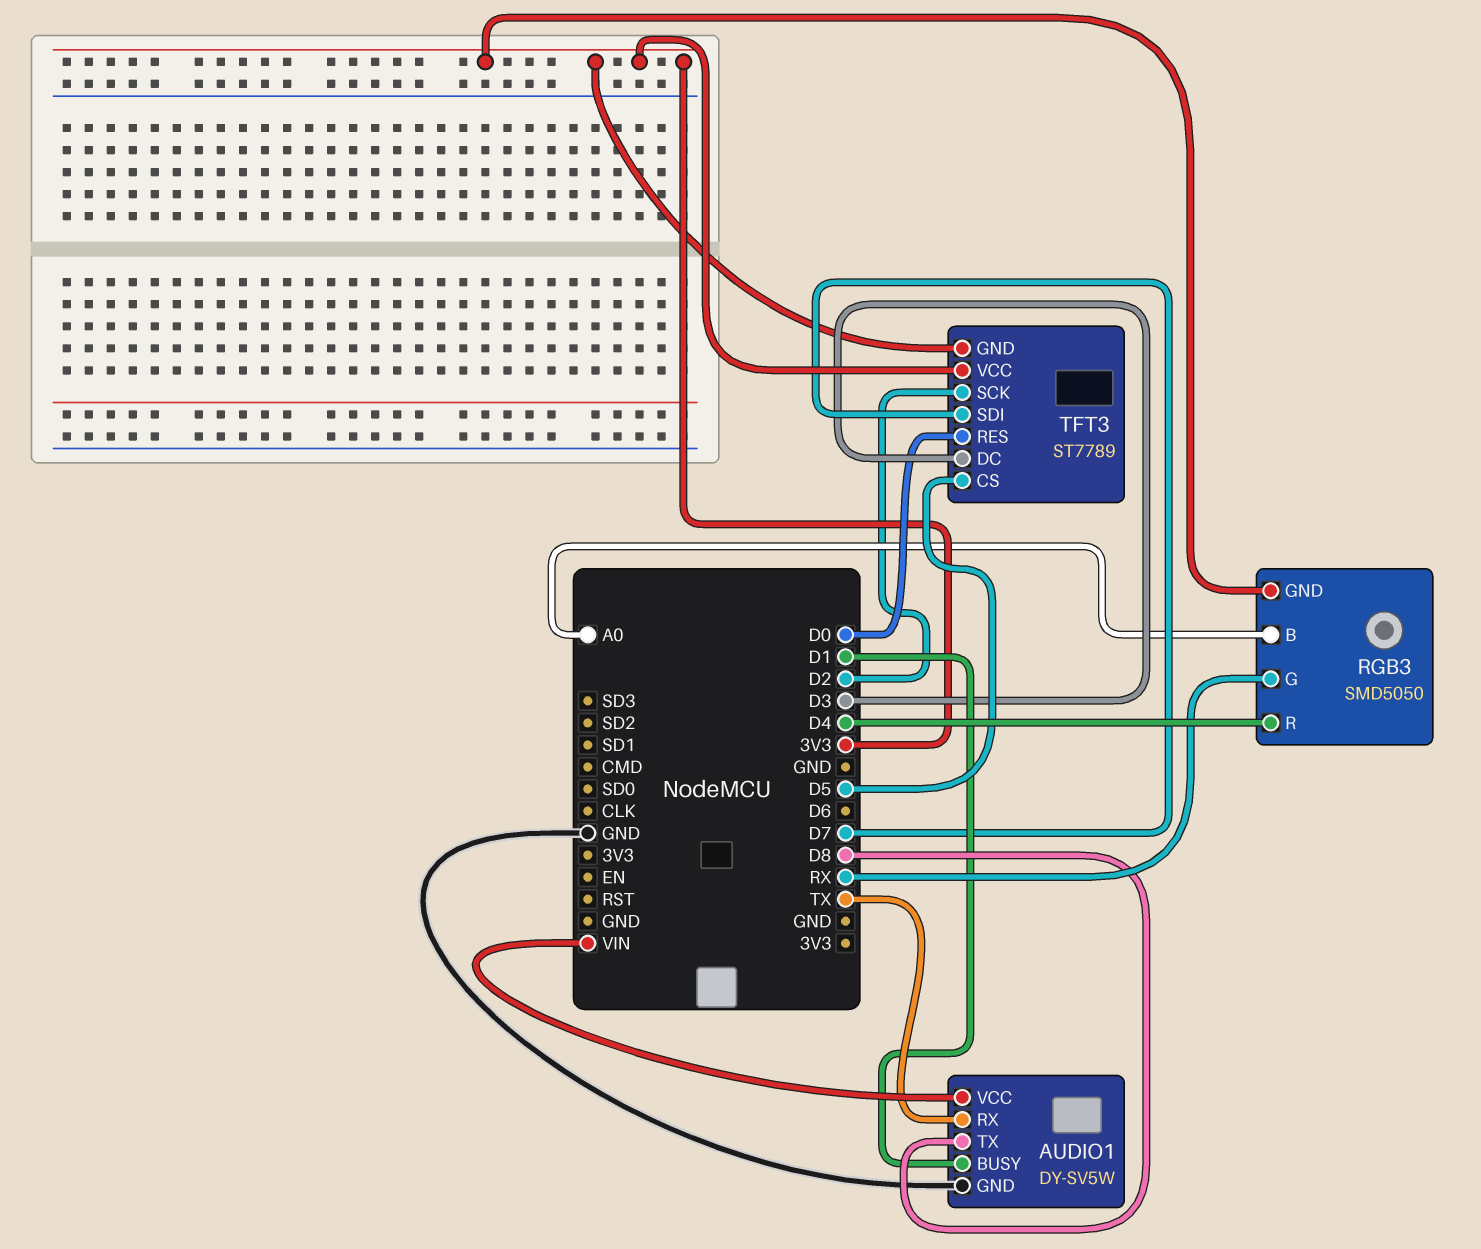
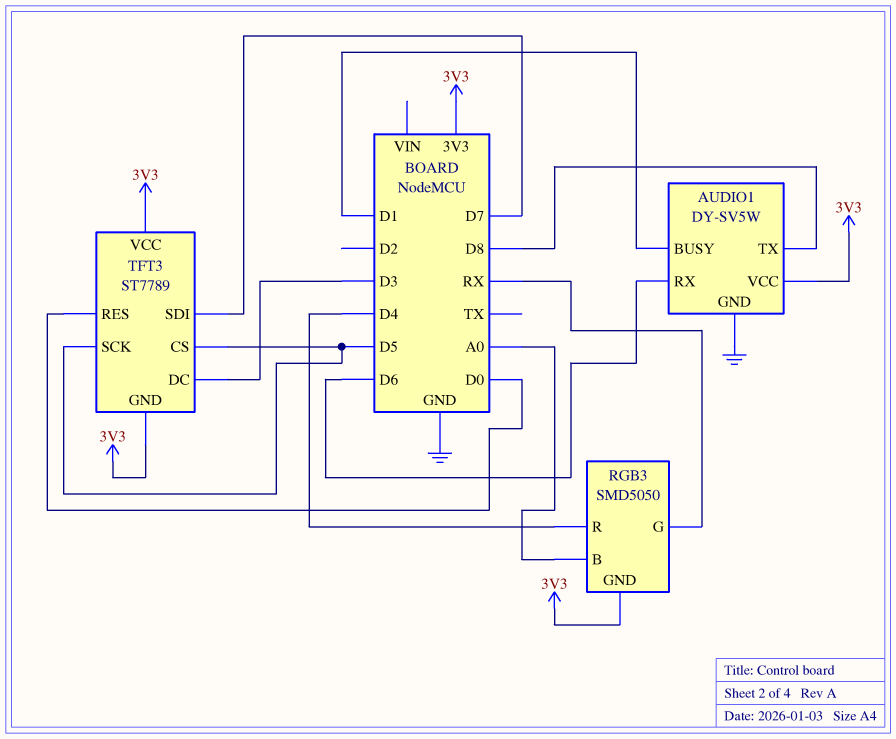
AUDIO1 pin RX: TX -> D6
AUDIO1 pin VCC: VIN -> 3V3
TFT3 pin SCK: D2 -> D5

